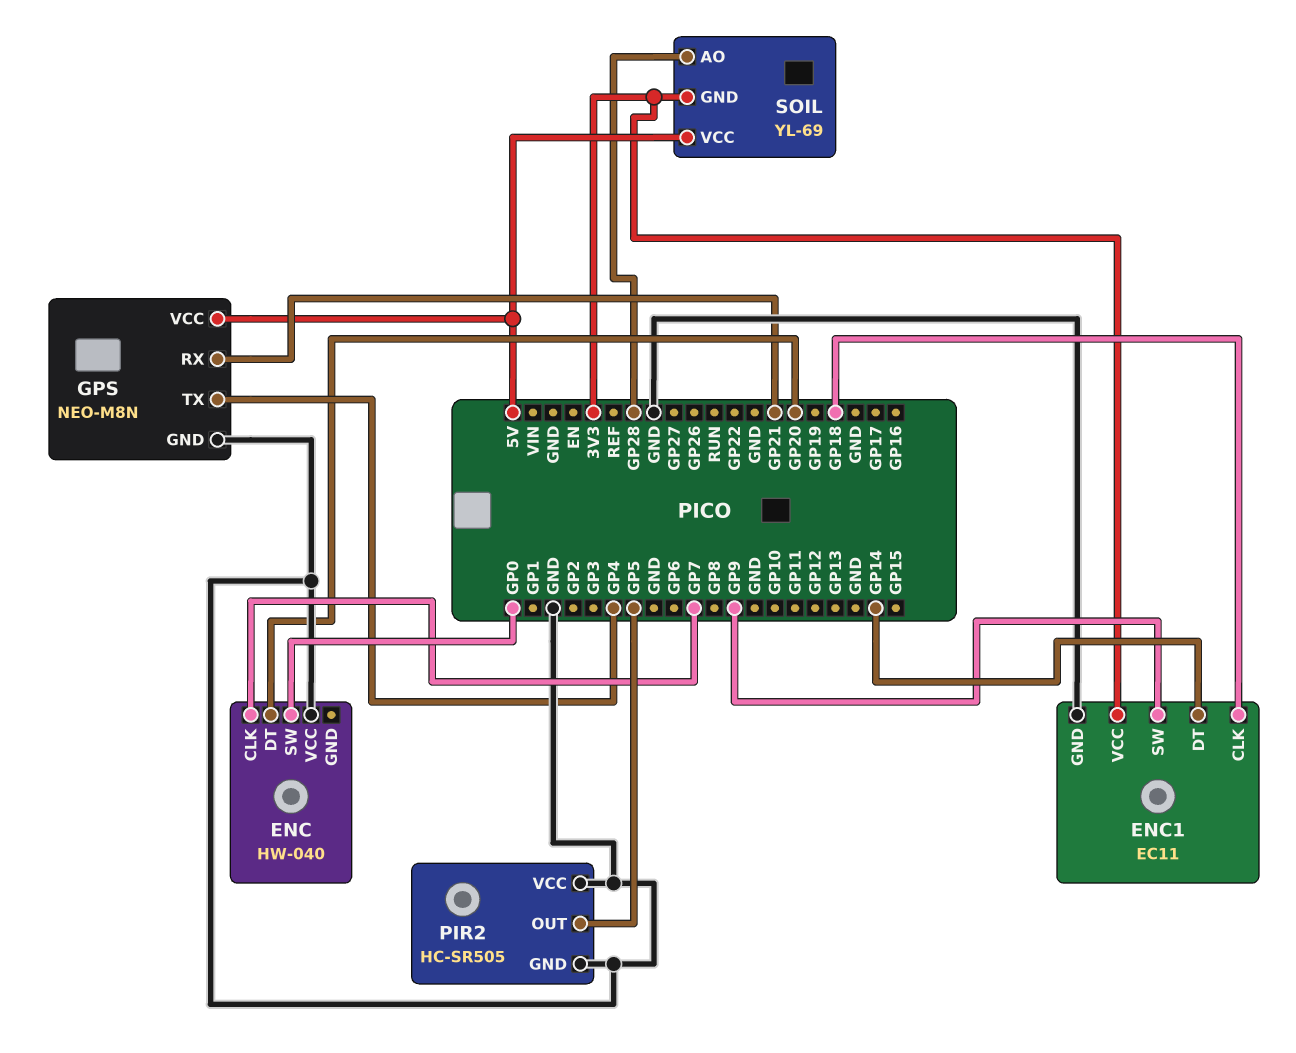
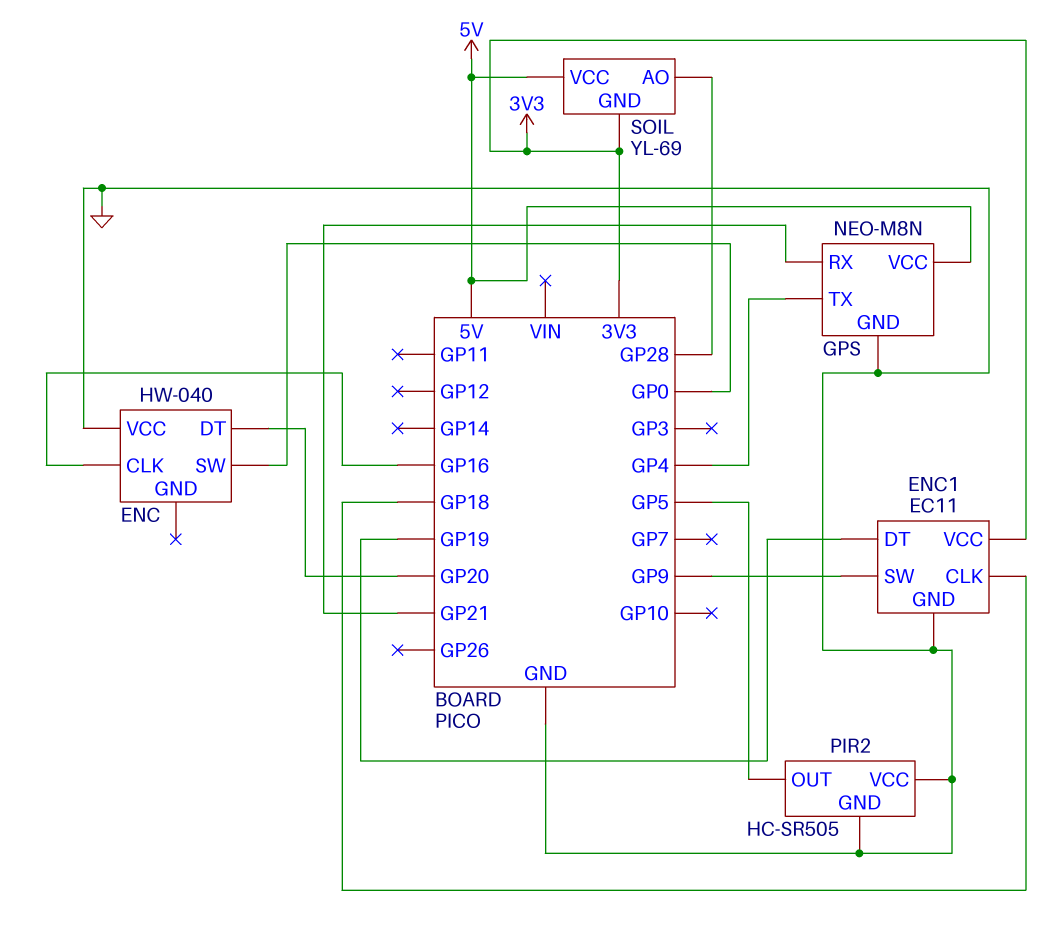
ENC pin CLK: GP7 -> GP16
ENC1 pin DT: GP14 -> GP19

